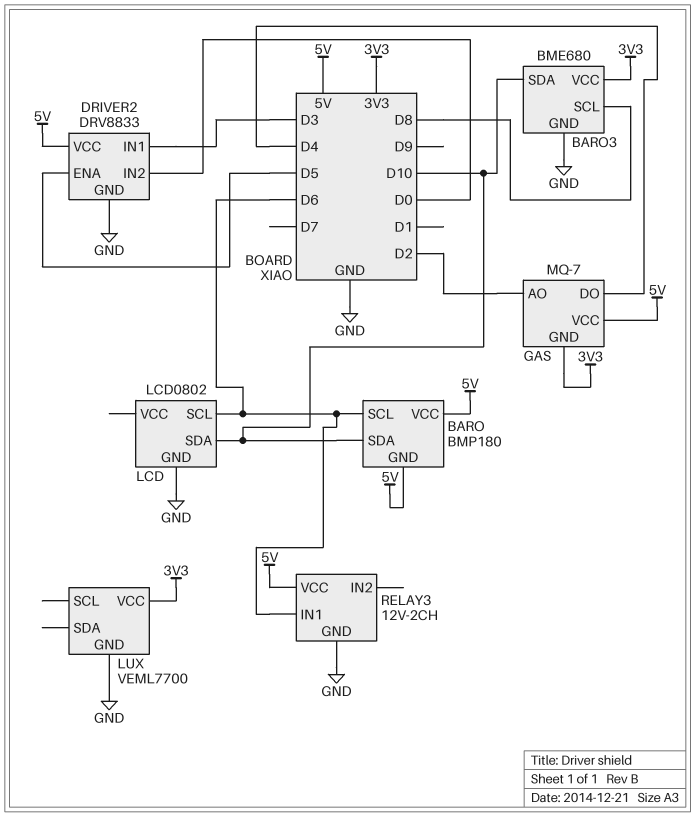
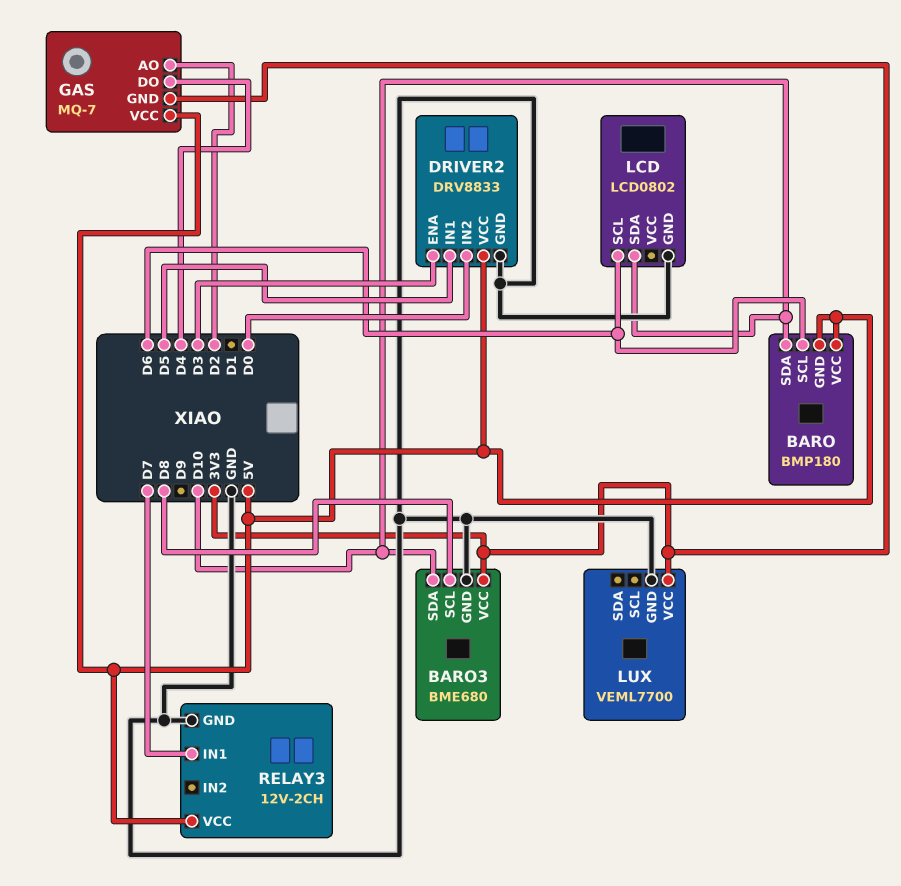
DRIVER2 pin ENA: D5 -> D3
DRIVER2 pin IN1: D3 -> D5
RELAY3 pin IN1: D6 -> D7

